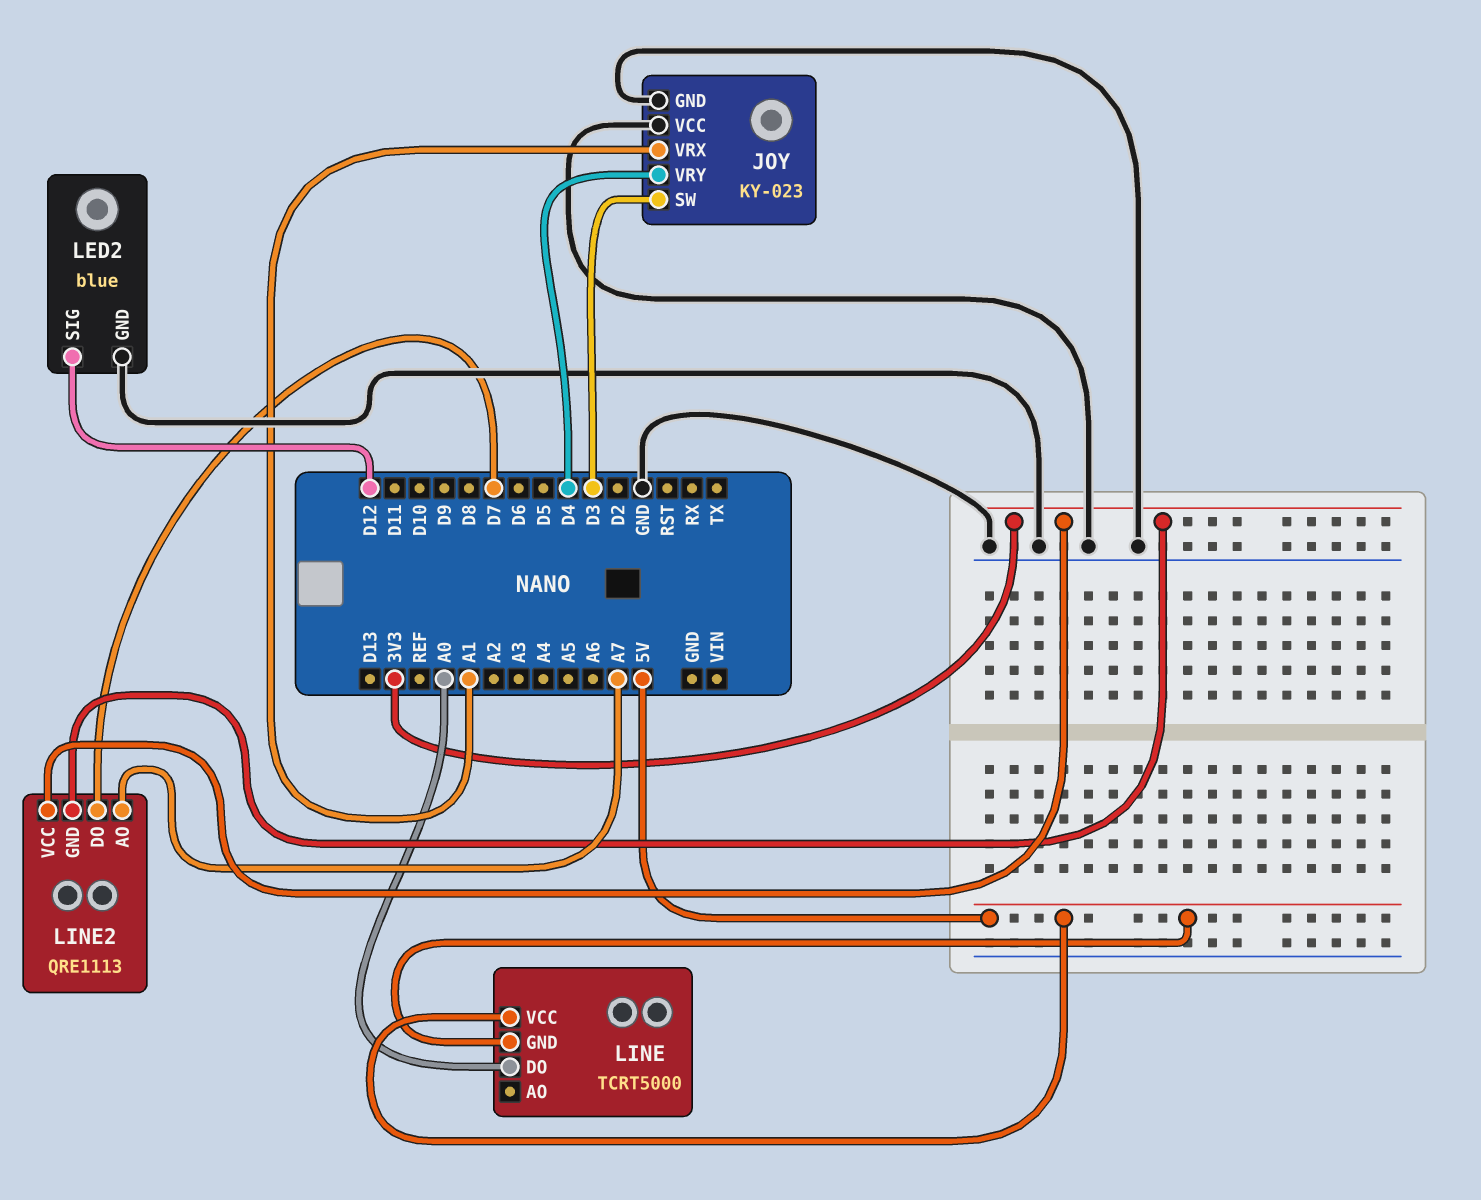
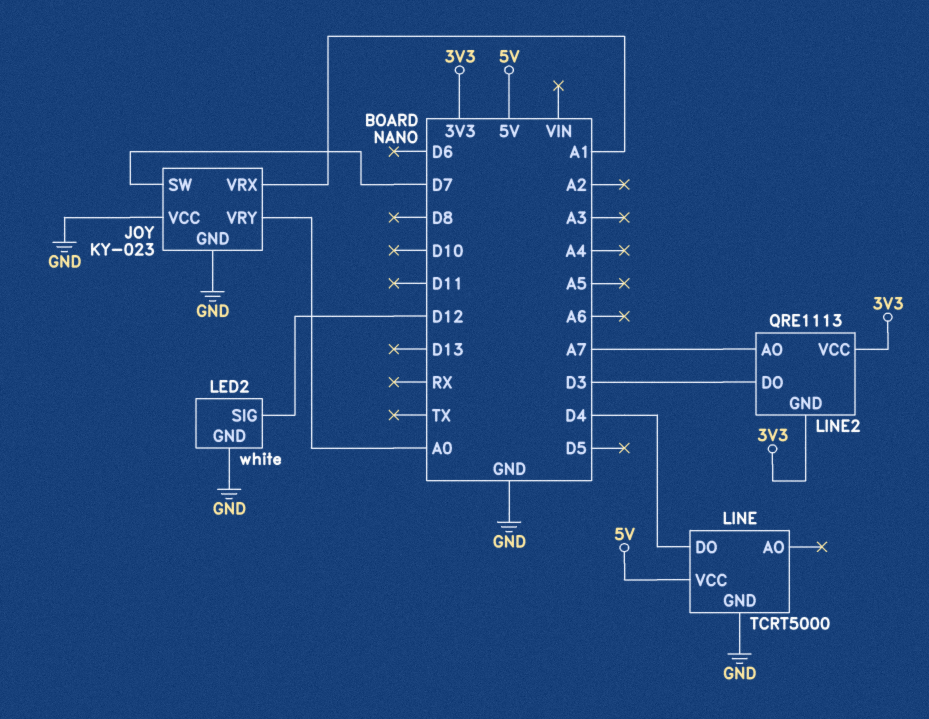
JOY pin SW: D3 -> D7
JOY pin VRY: D4 -> A0
LED2: blue -> white
LINE pin DO: A0 -> D4
LINE pin GND: 5V -> GND
LINE2 pin DO: D7 -> D3

